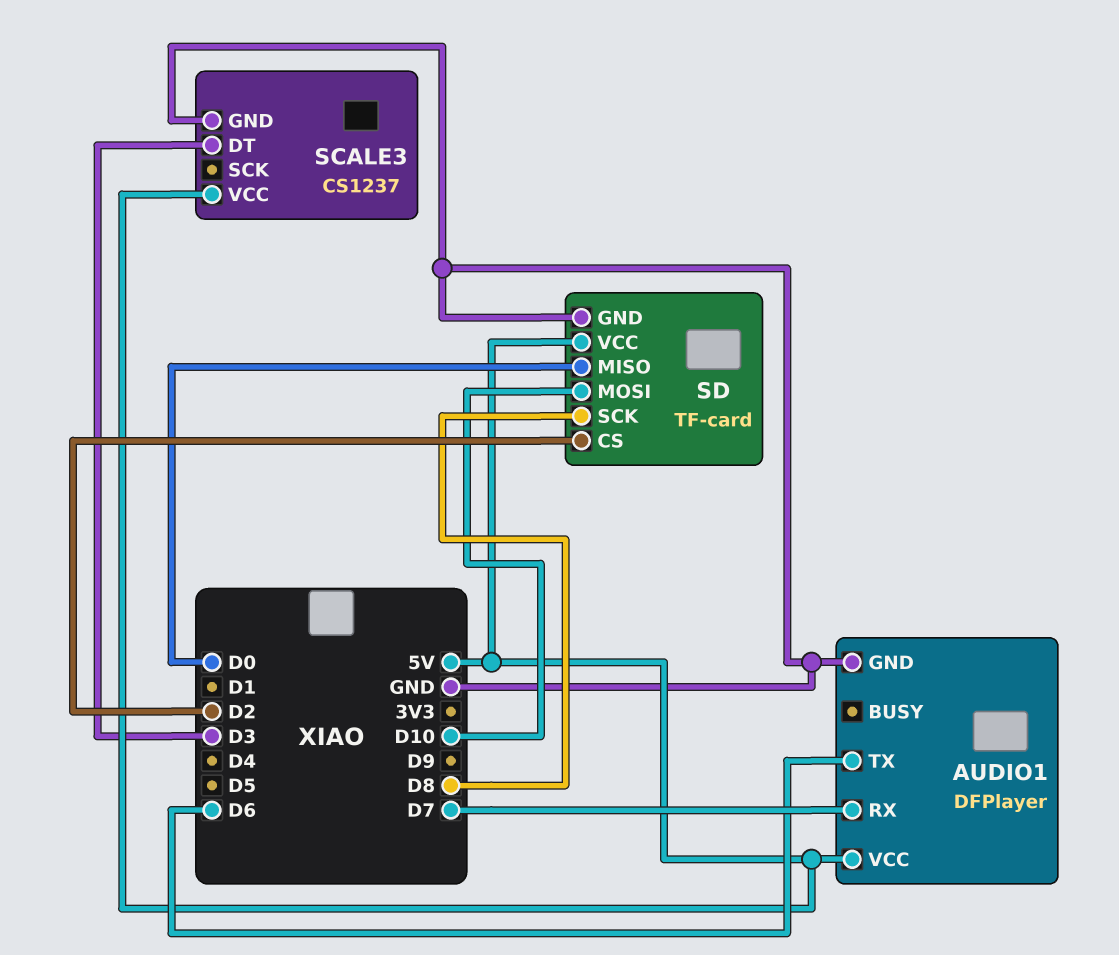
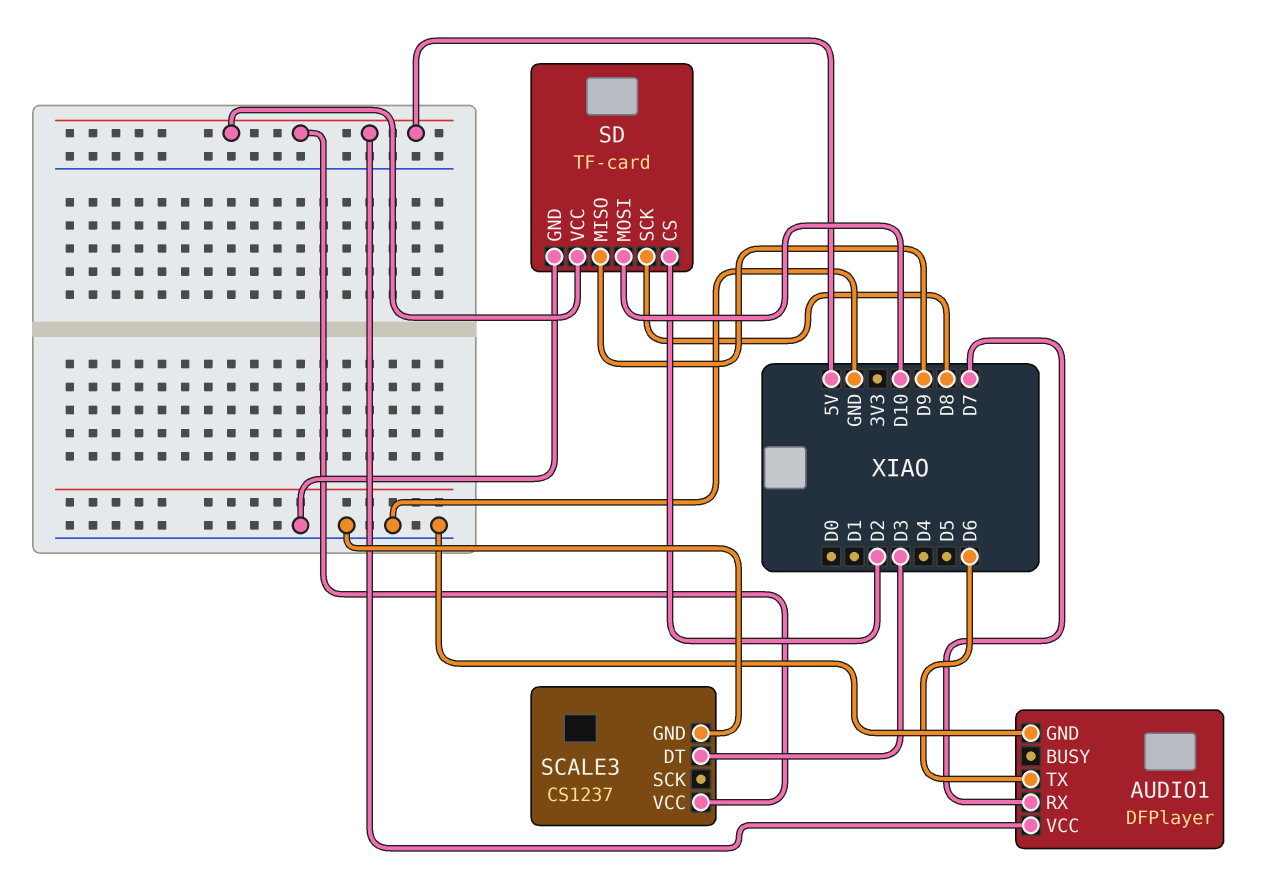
SD pin MISO: D0 -> D9

